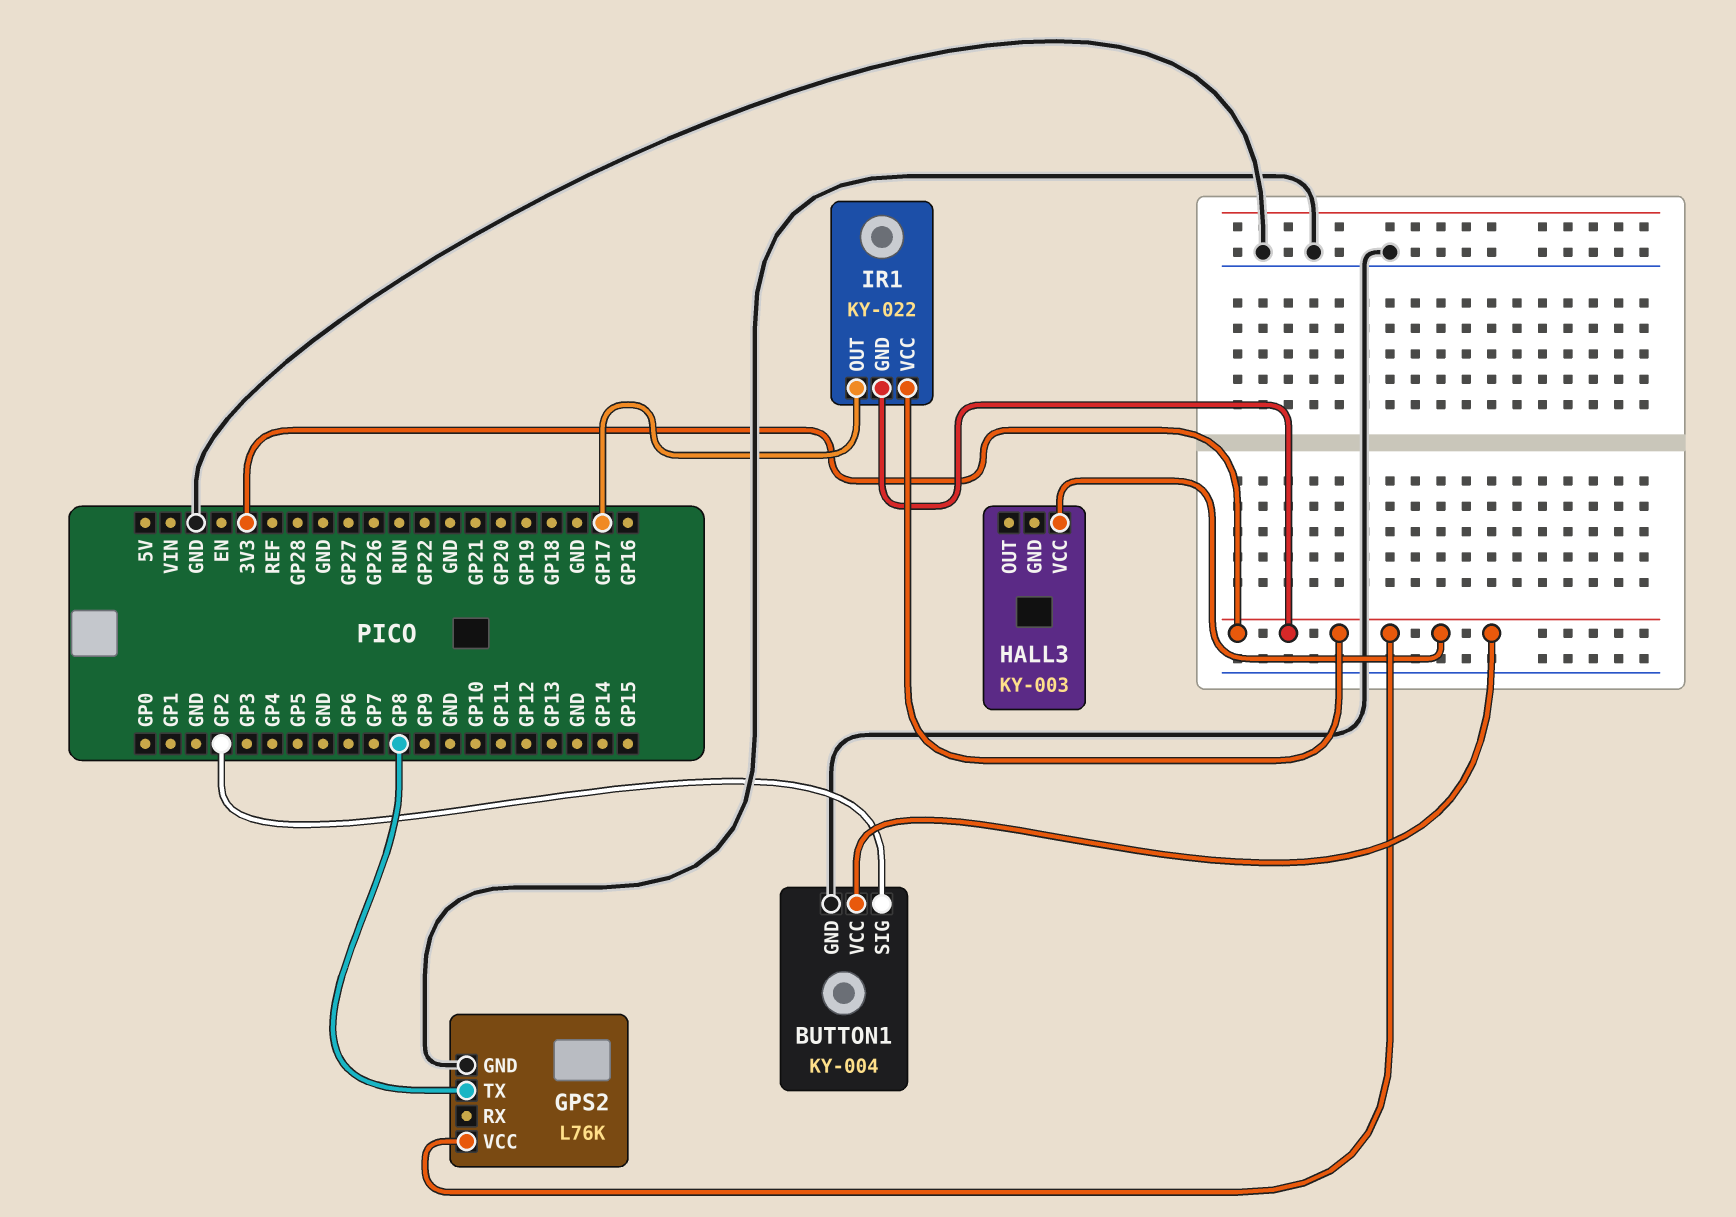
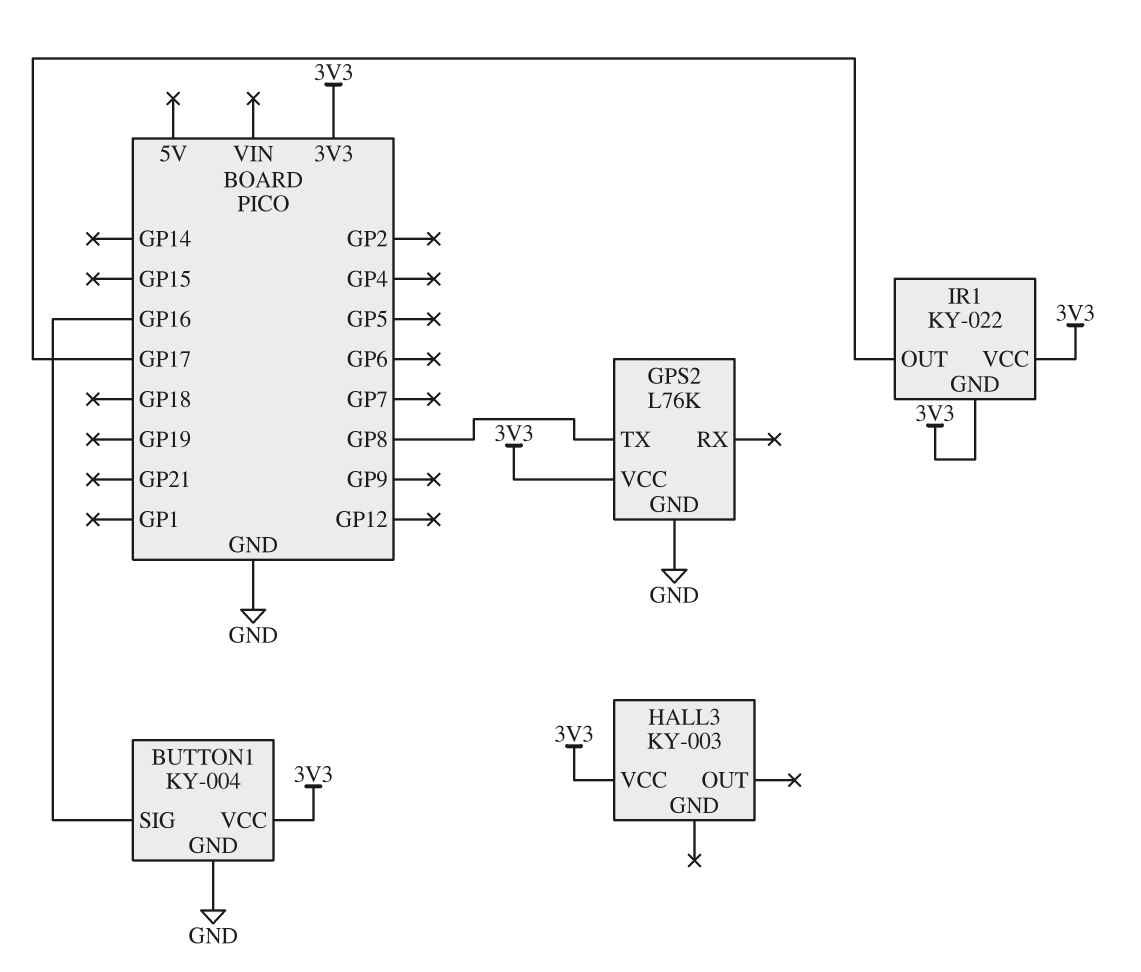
BUTTON1 pin SIG: GP2 -> GP16

